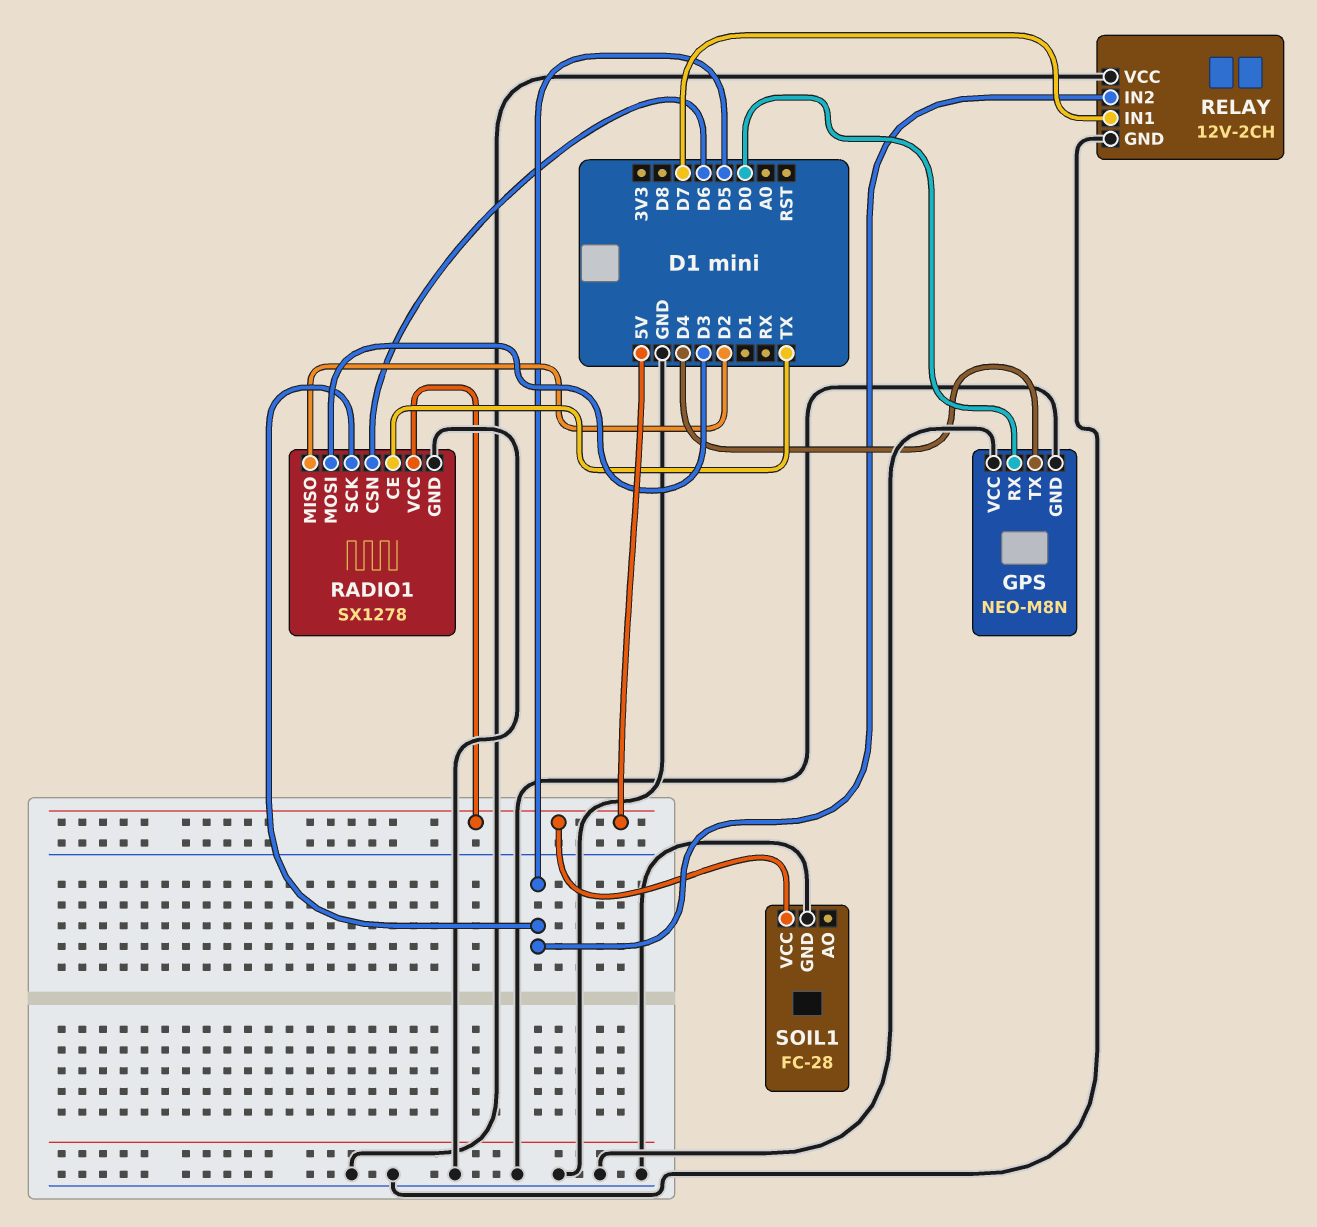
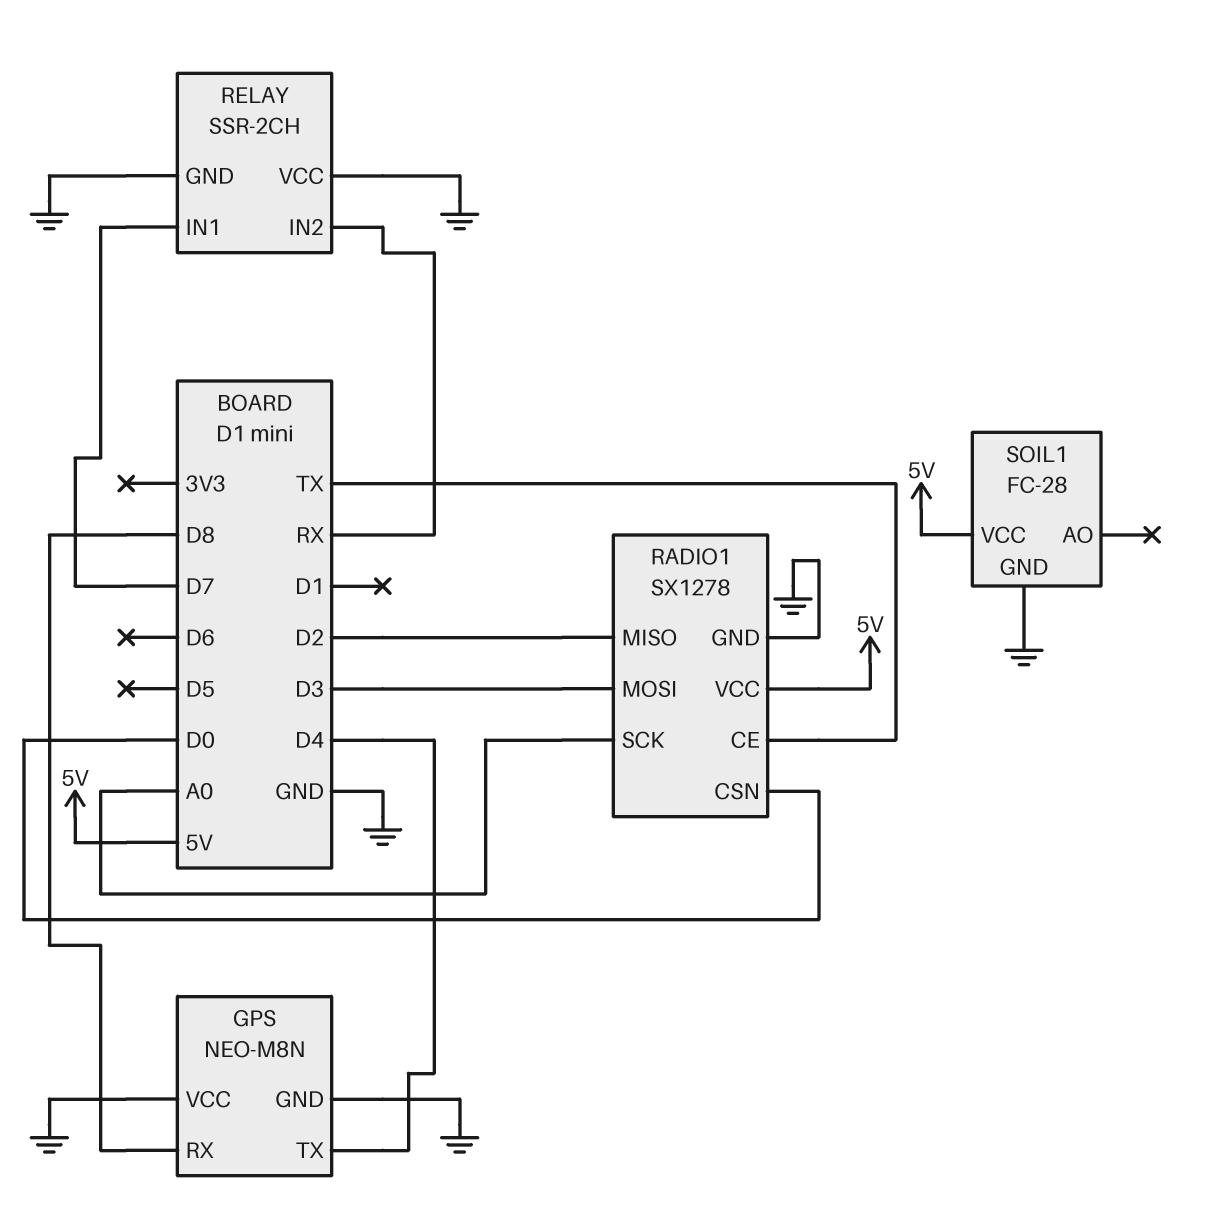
GPS pin RX: D0 -> D8
RADIO1 pin CSN: D6 -> D0
RADIO1 pin SCK: D5 -> A0
RELAY: 12V-2CH -> SSR-2CH
RELAY pin IN2: D5 -> RX

